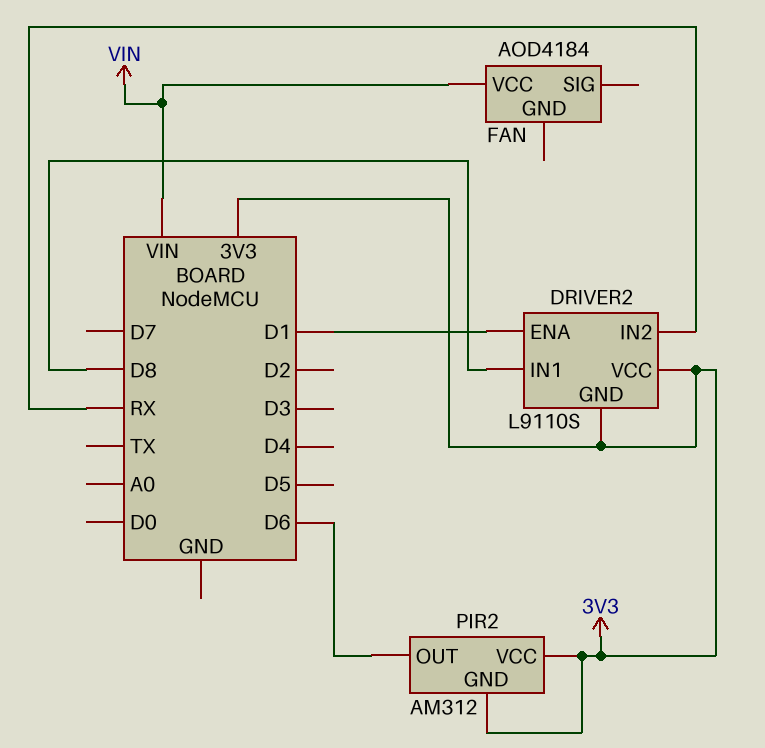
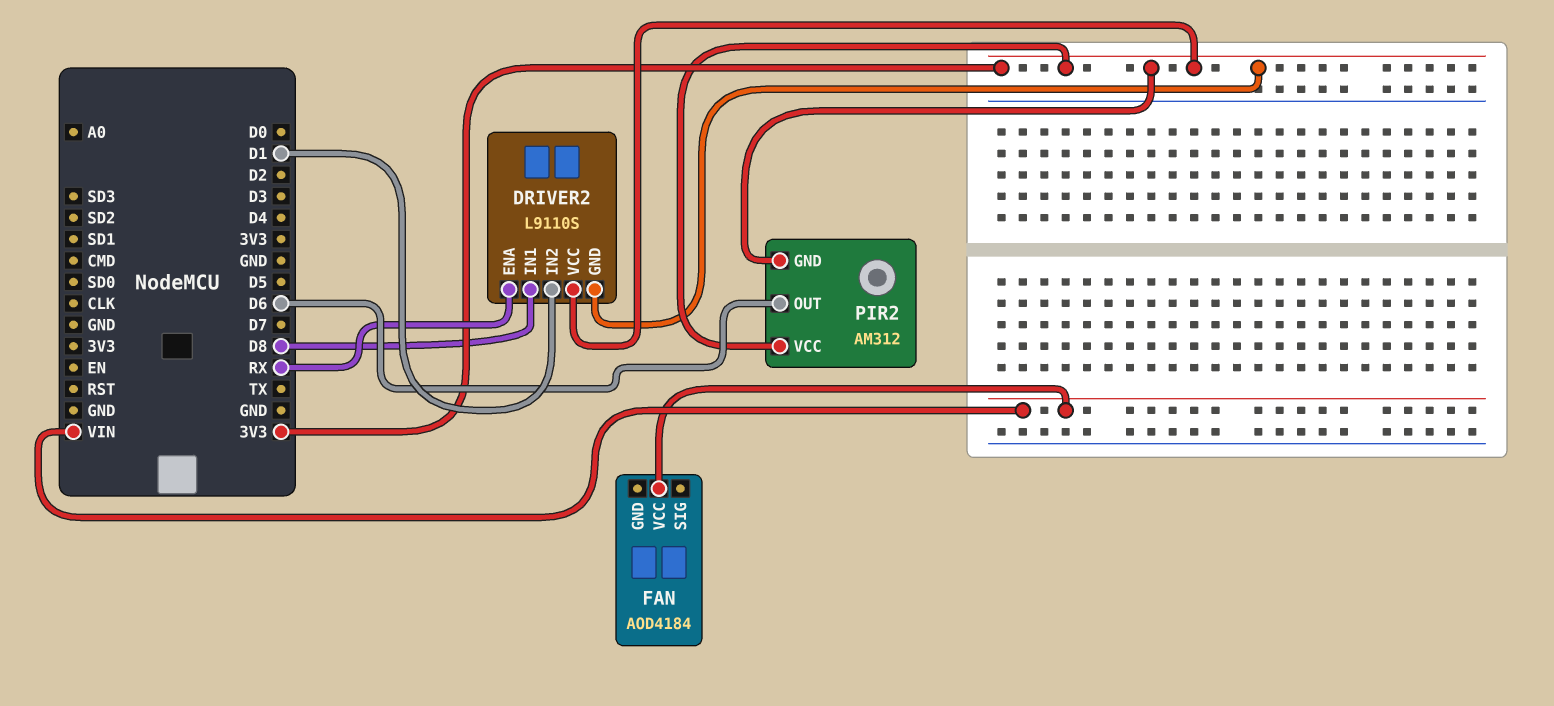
DRIVER2 pin ENA: D1 -> RX
DRIVER2 pin IN2: RX -> D1

